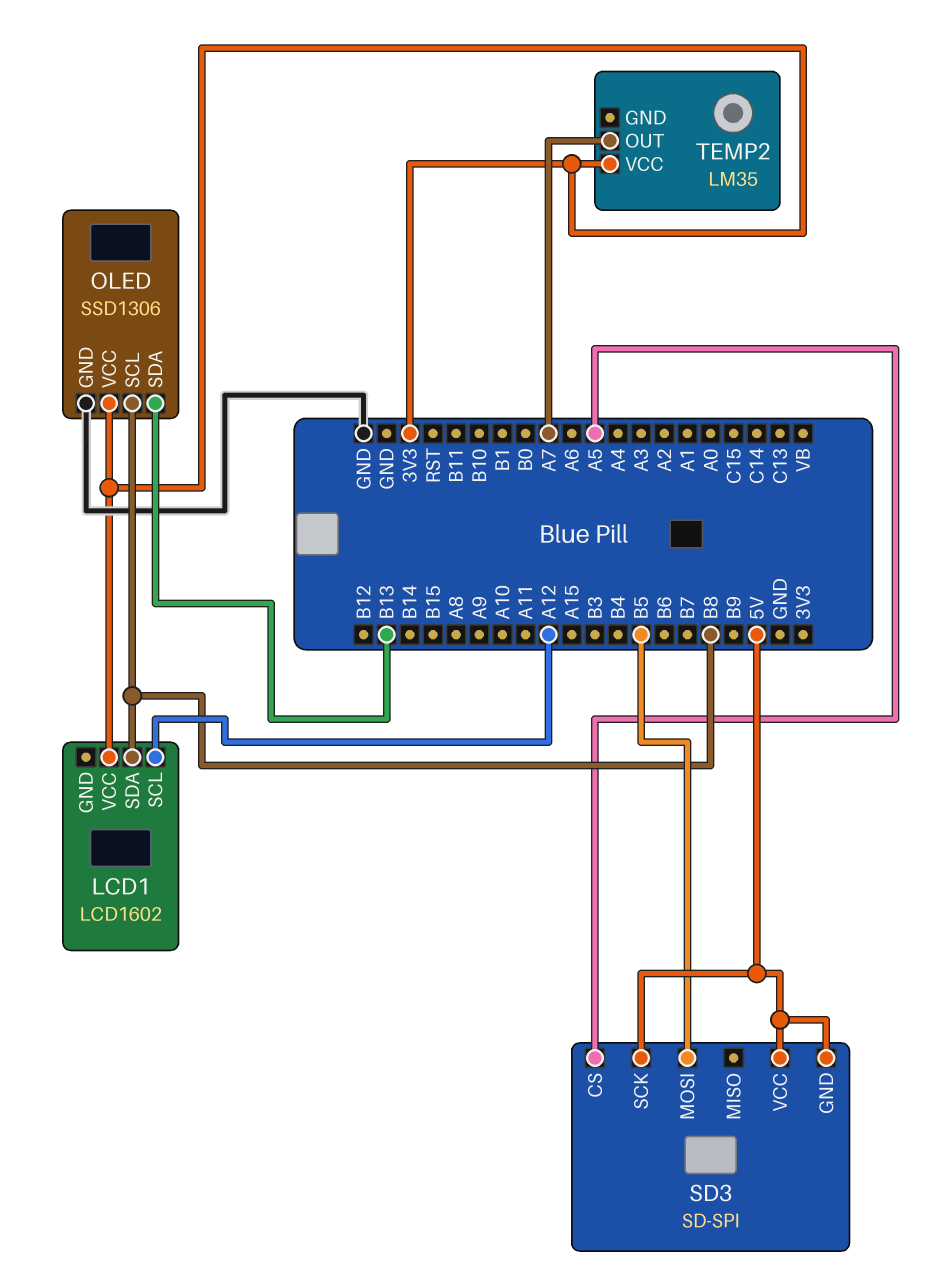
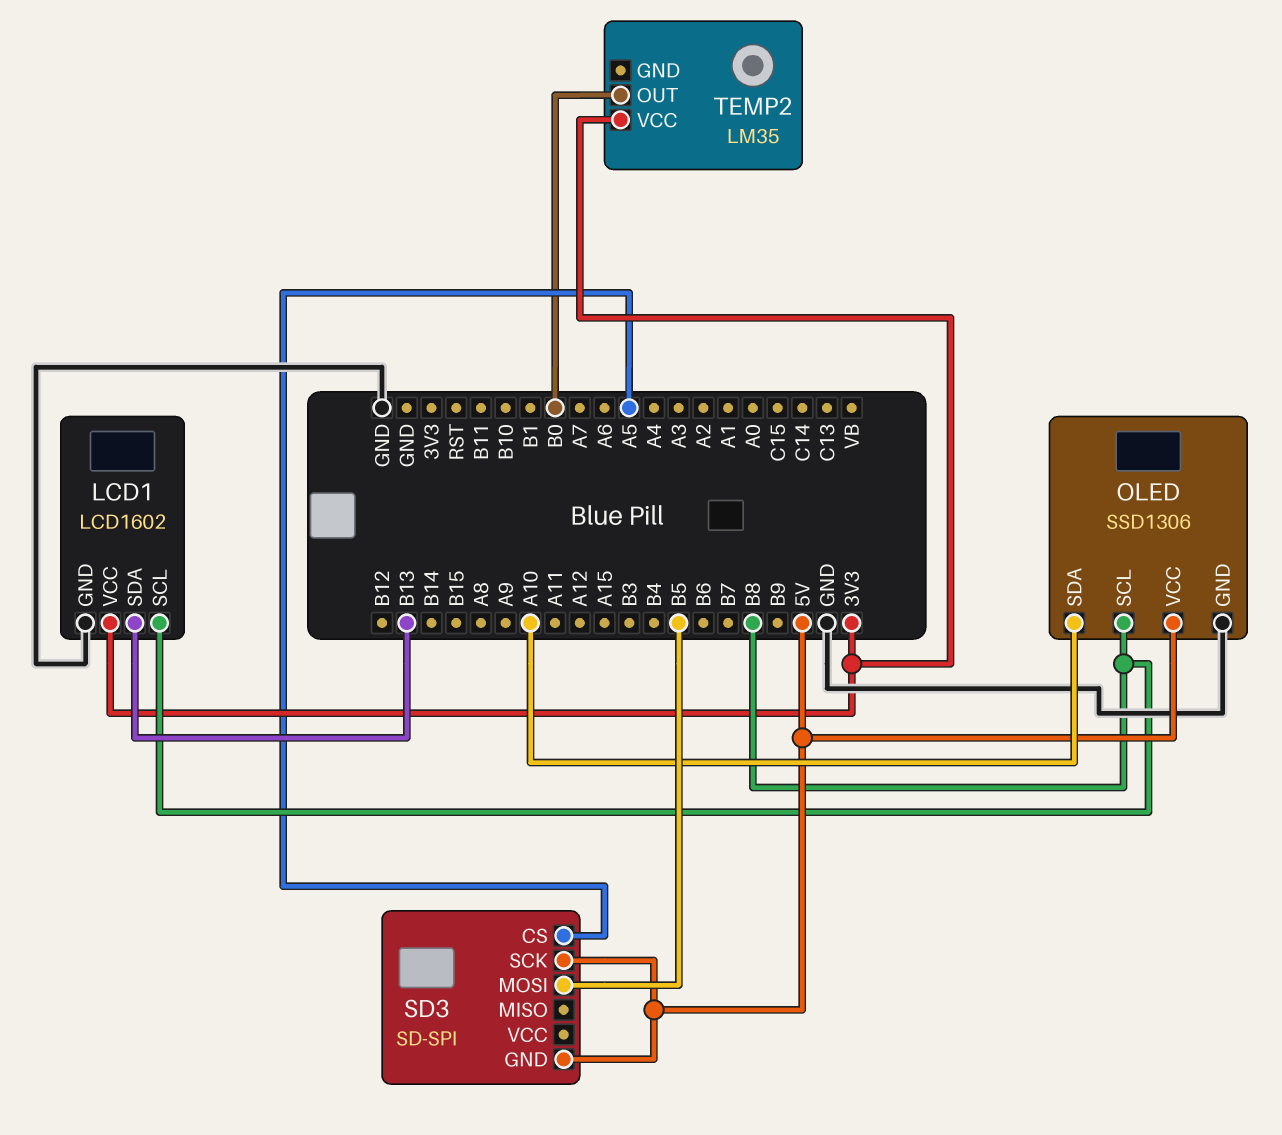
LCD1 pin GND: none -> GND
LCD1 pin SCL: A12 -> B8
LCD1 pin SDA: B8 -> B13
OLED pin SDA: B13 -> A10
OLED pin VCC: 3V3 -> 5V
SD3 pin VCC: 5V -> none
TEMP2 pin OUT: A7 -> B0

